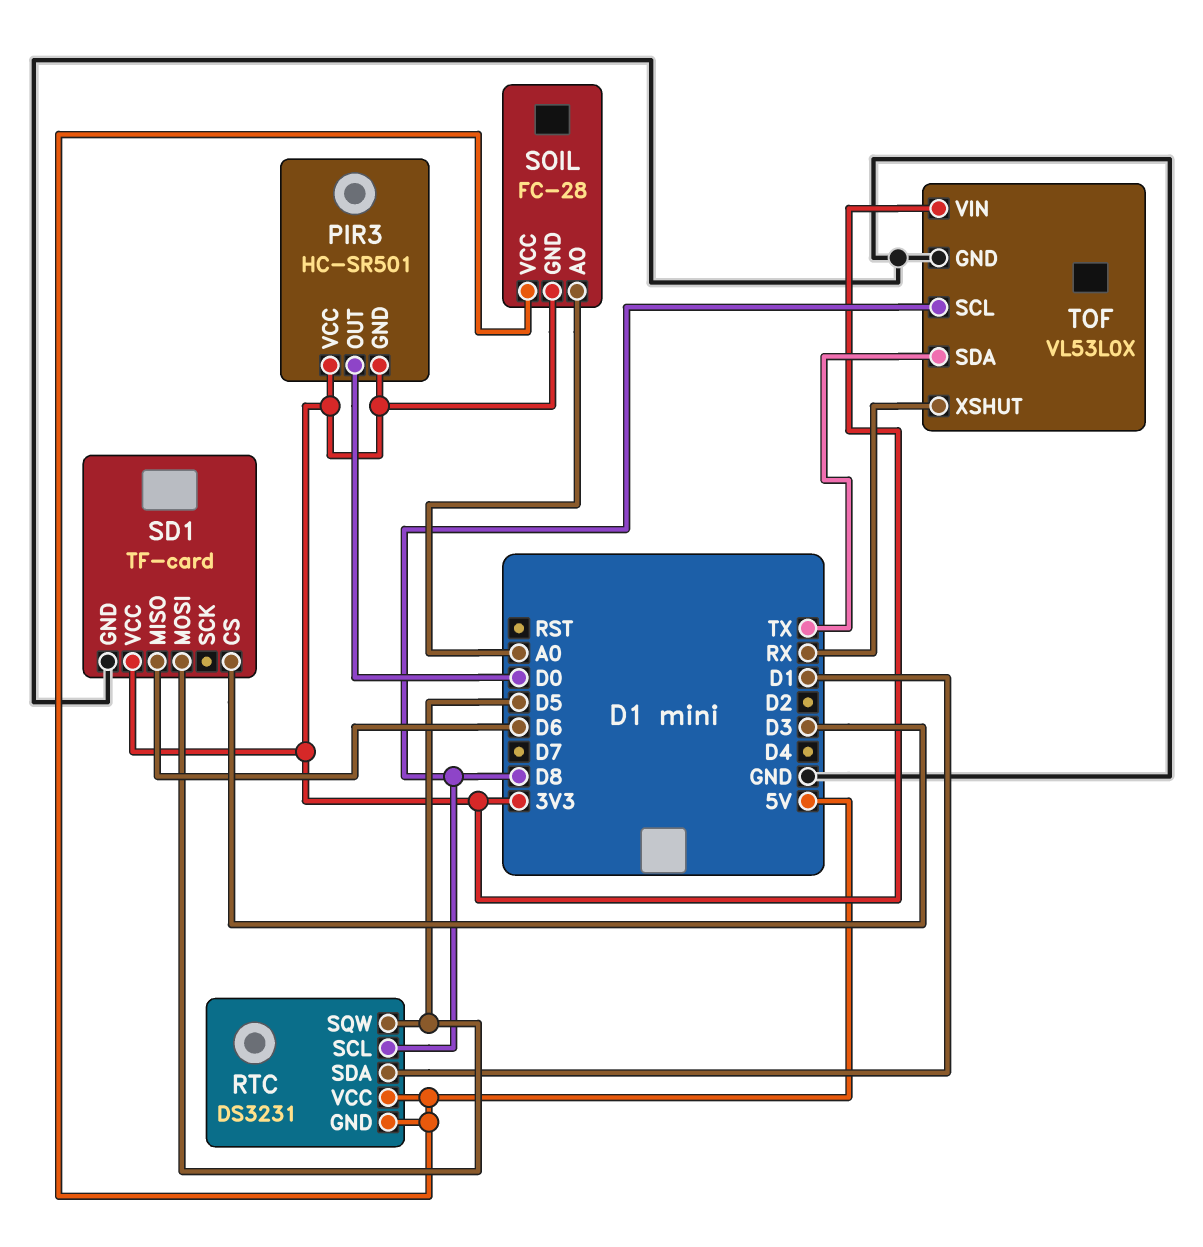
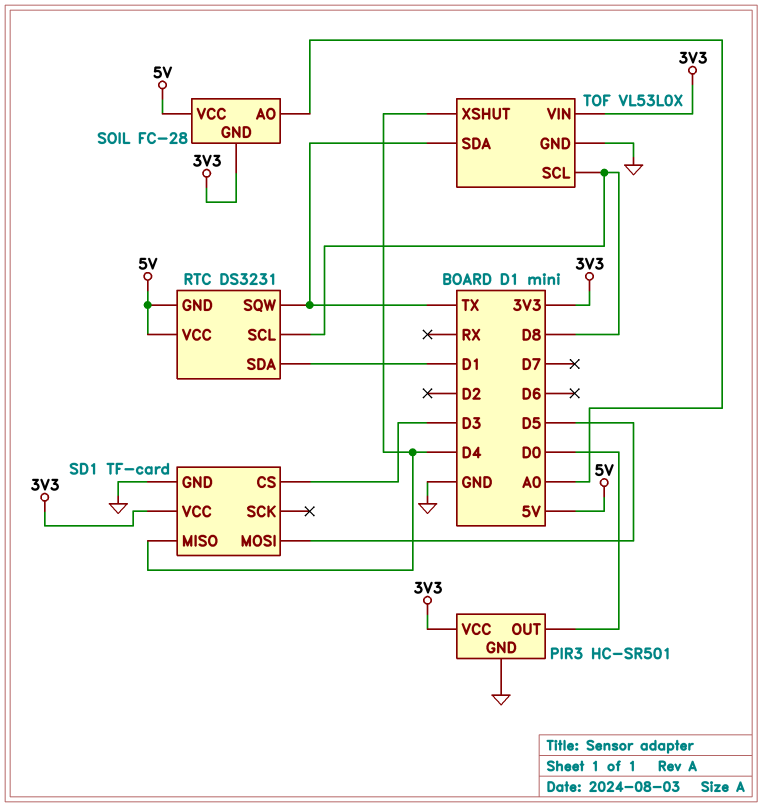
PIR3 pin GND: 3V3 -> GND
RTC pin SQW: D5 -> TX
SD1 pin MISO: D6 -> D4
TOF pin XSHUT: RX -> D4

